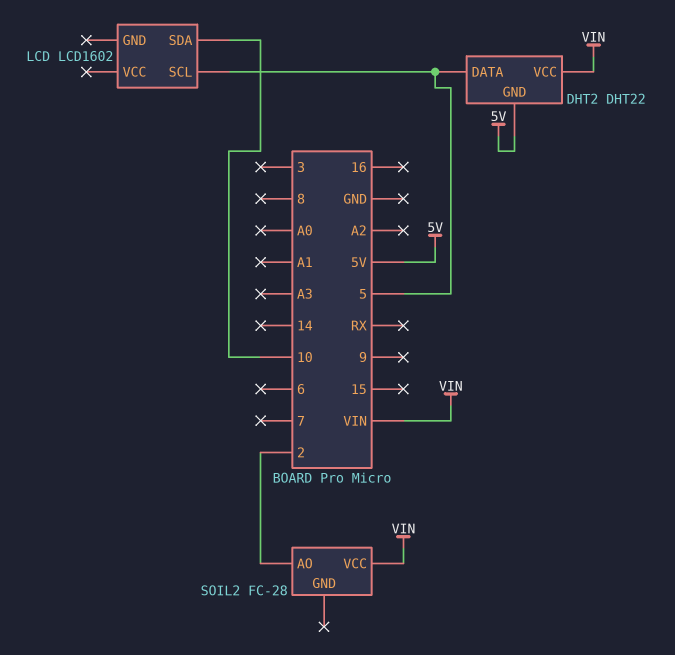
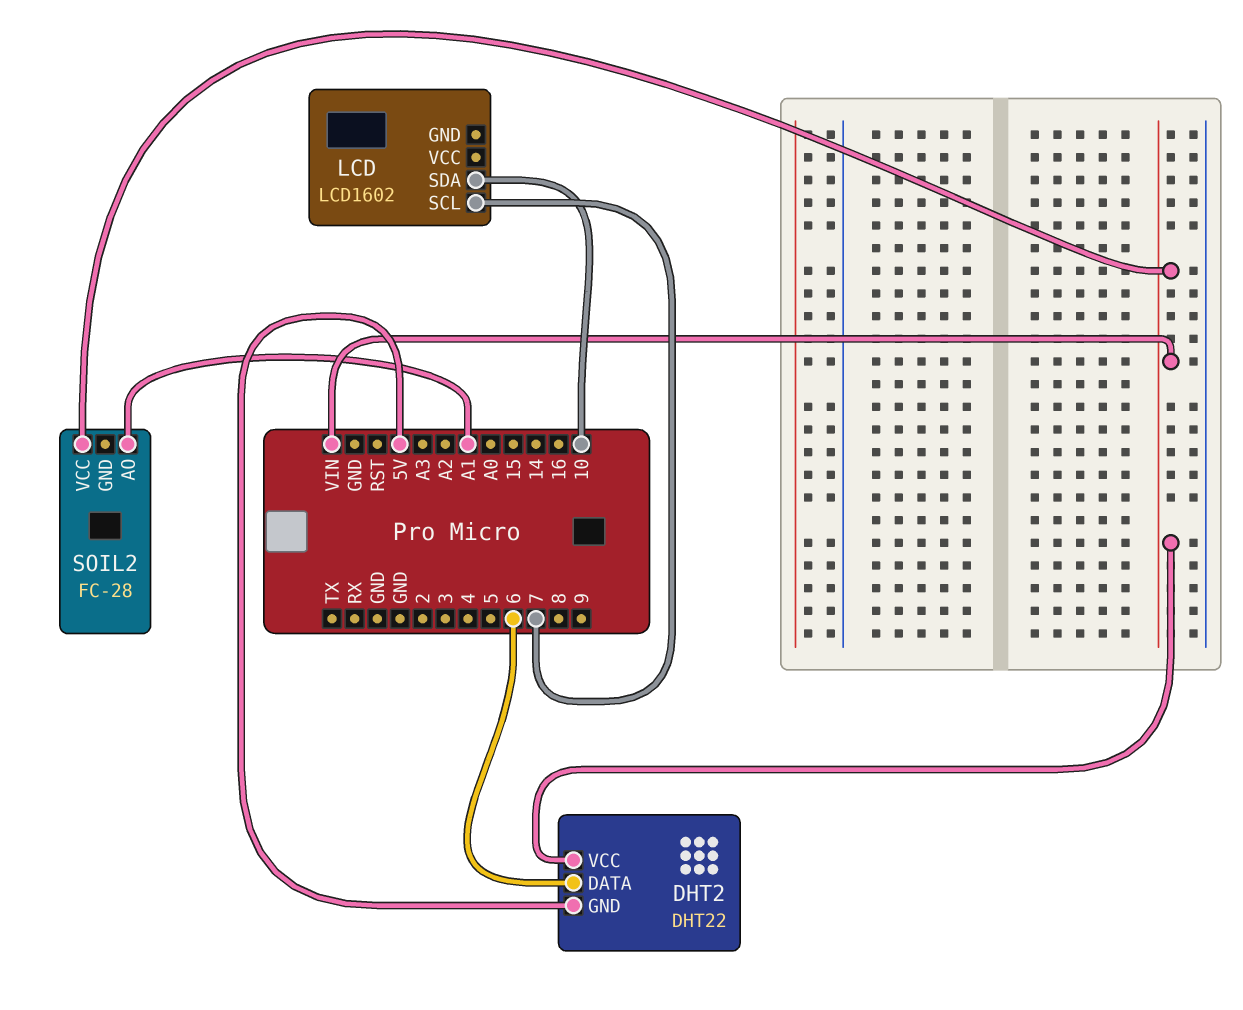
DHT2 pin DATA: 5 -> 6
LCD pin SCL: 5 -> 7
SOIL2 pin AO: 2 -> A1

